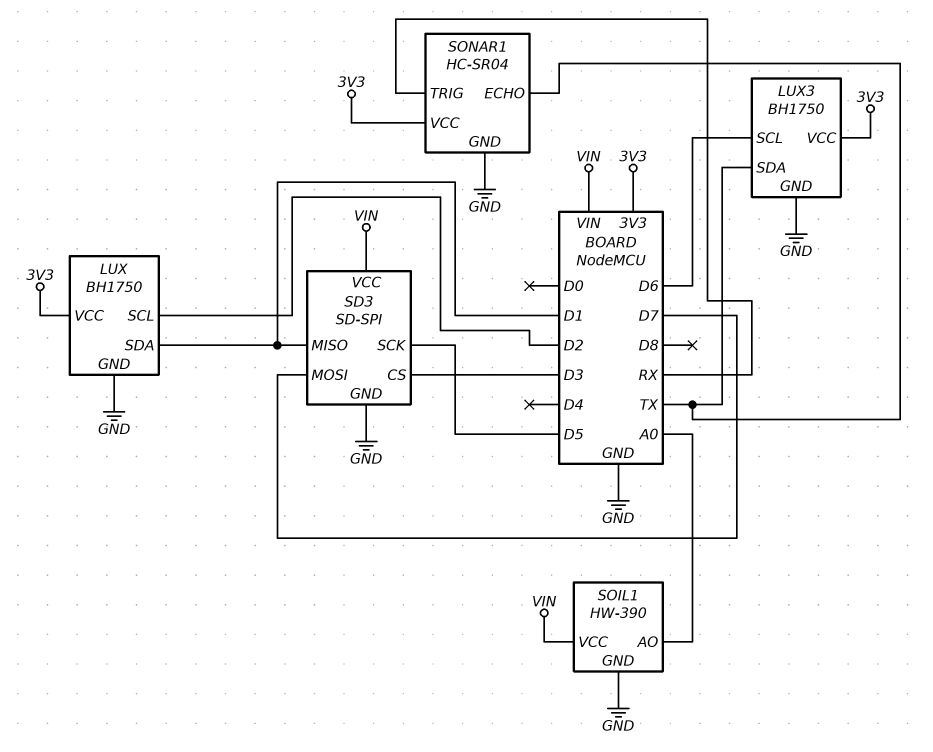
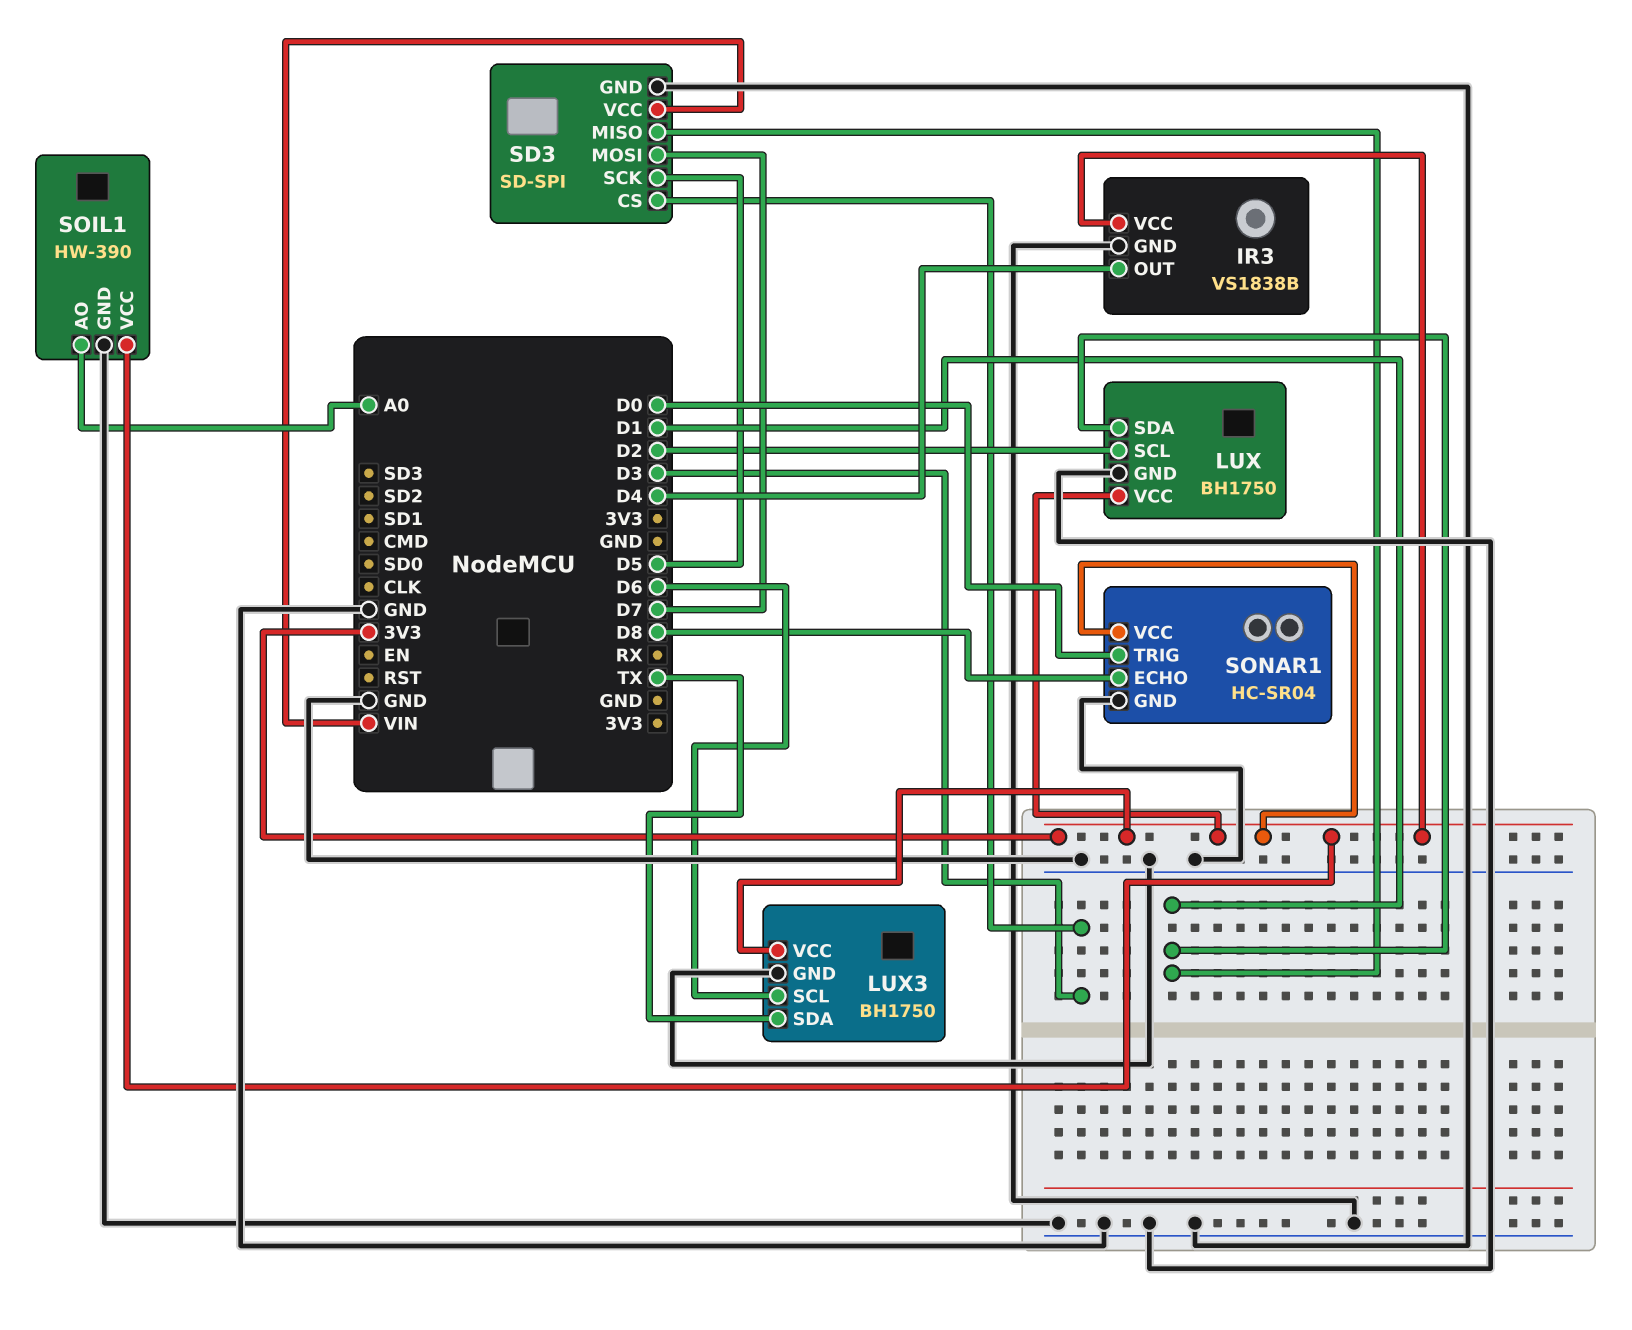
IR3: none -> VS1838B
IR3 pin GND: none -> GND
IR3 pin OUT: none -> D4
IR3 pin VCC: none -> 3V3
SOIL1 pin VCC: VIN -> 3V3
SONAR1 pin ECHO: TX -> D8
SONAR1 pin TRIG: RX -> D0

